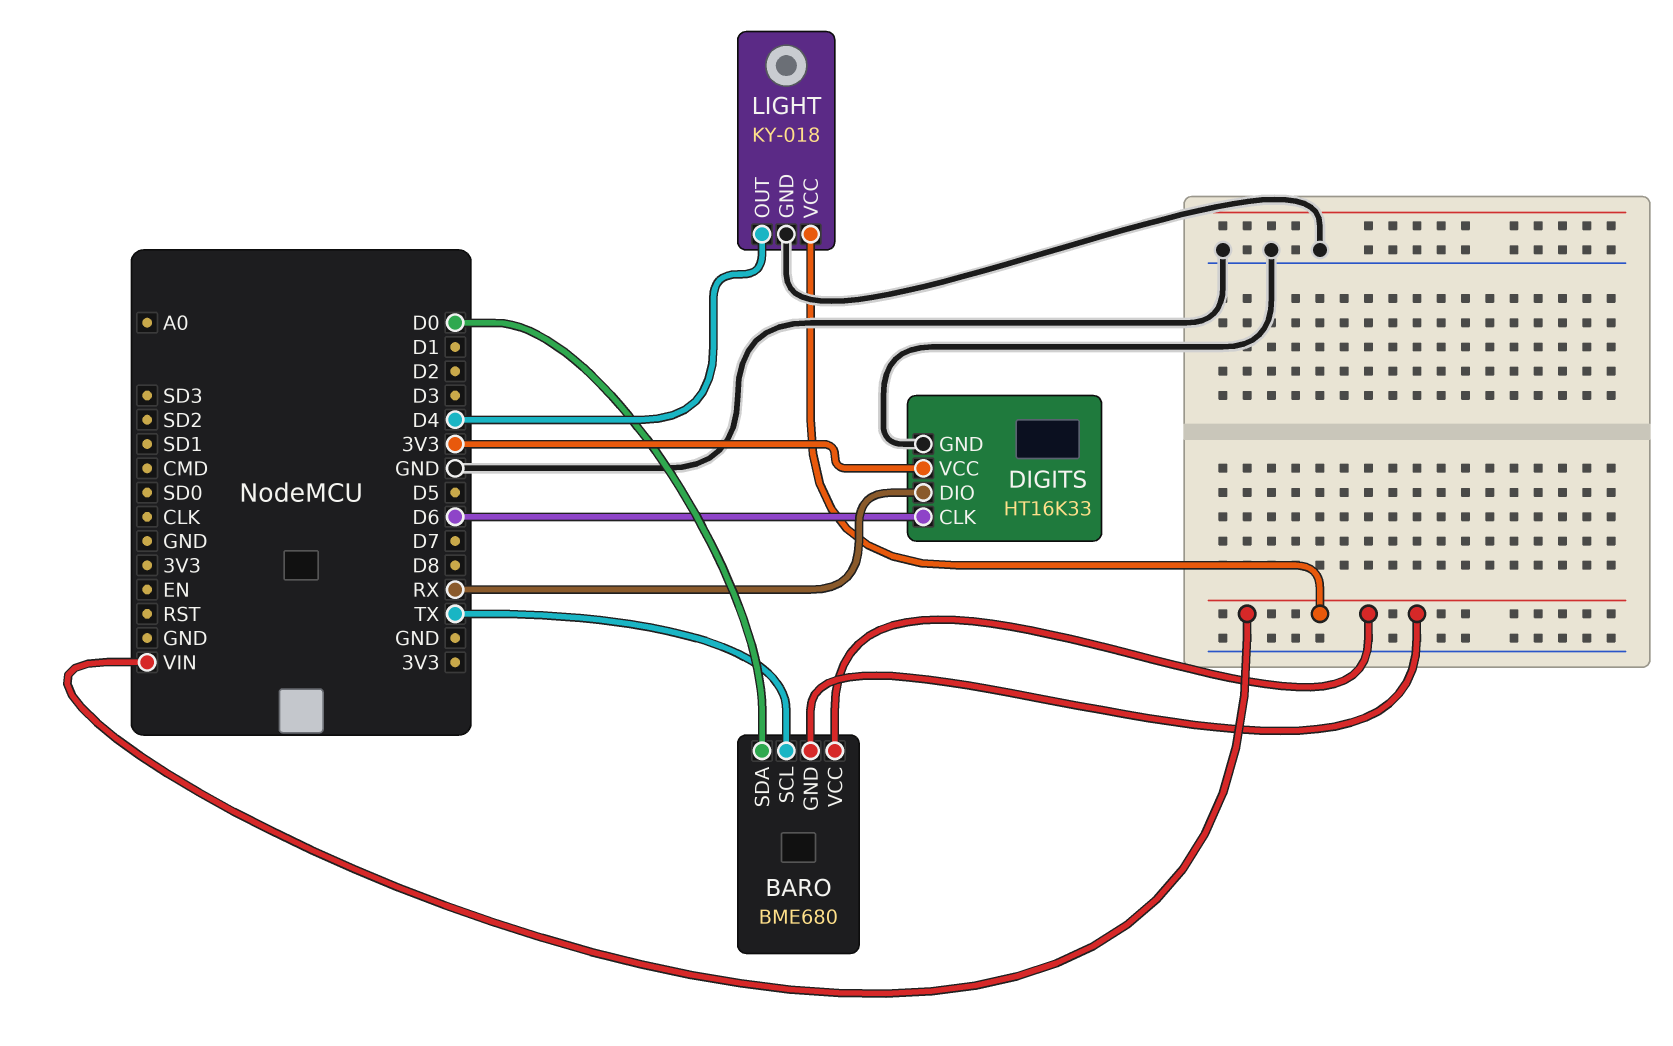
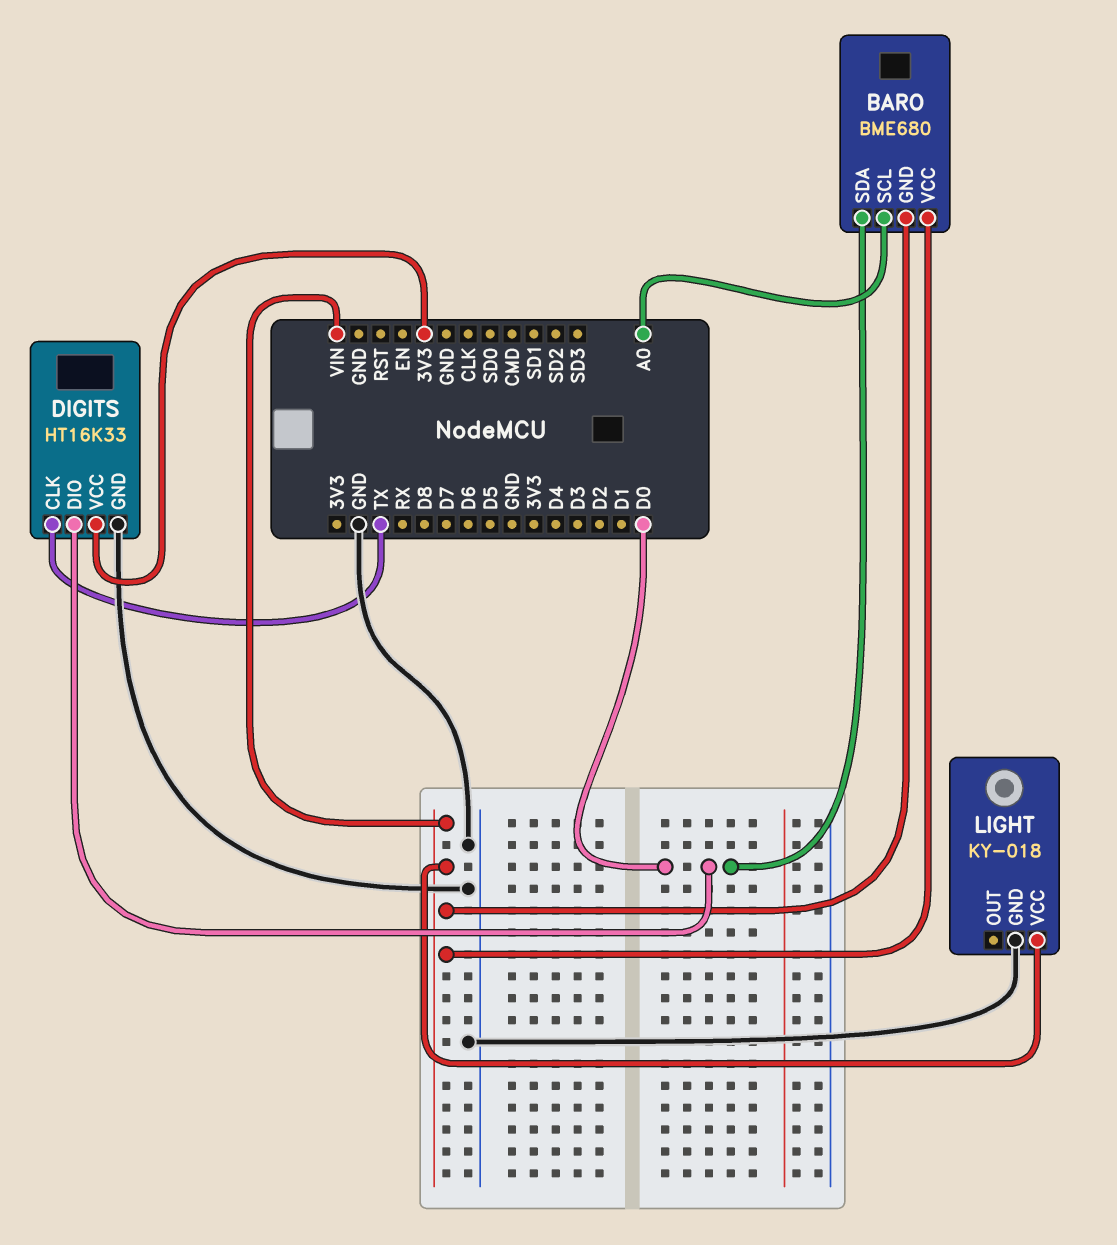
BARO pin SCL: TX -> A0
DIGITS pin CLK: D6 -> TX
DIGITS pin DIO: RX -> D0
LIGHT pin OUT: D4 -> none

